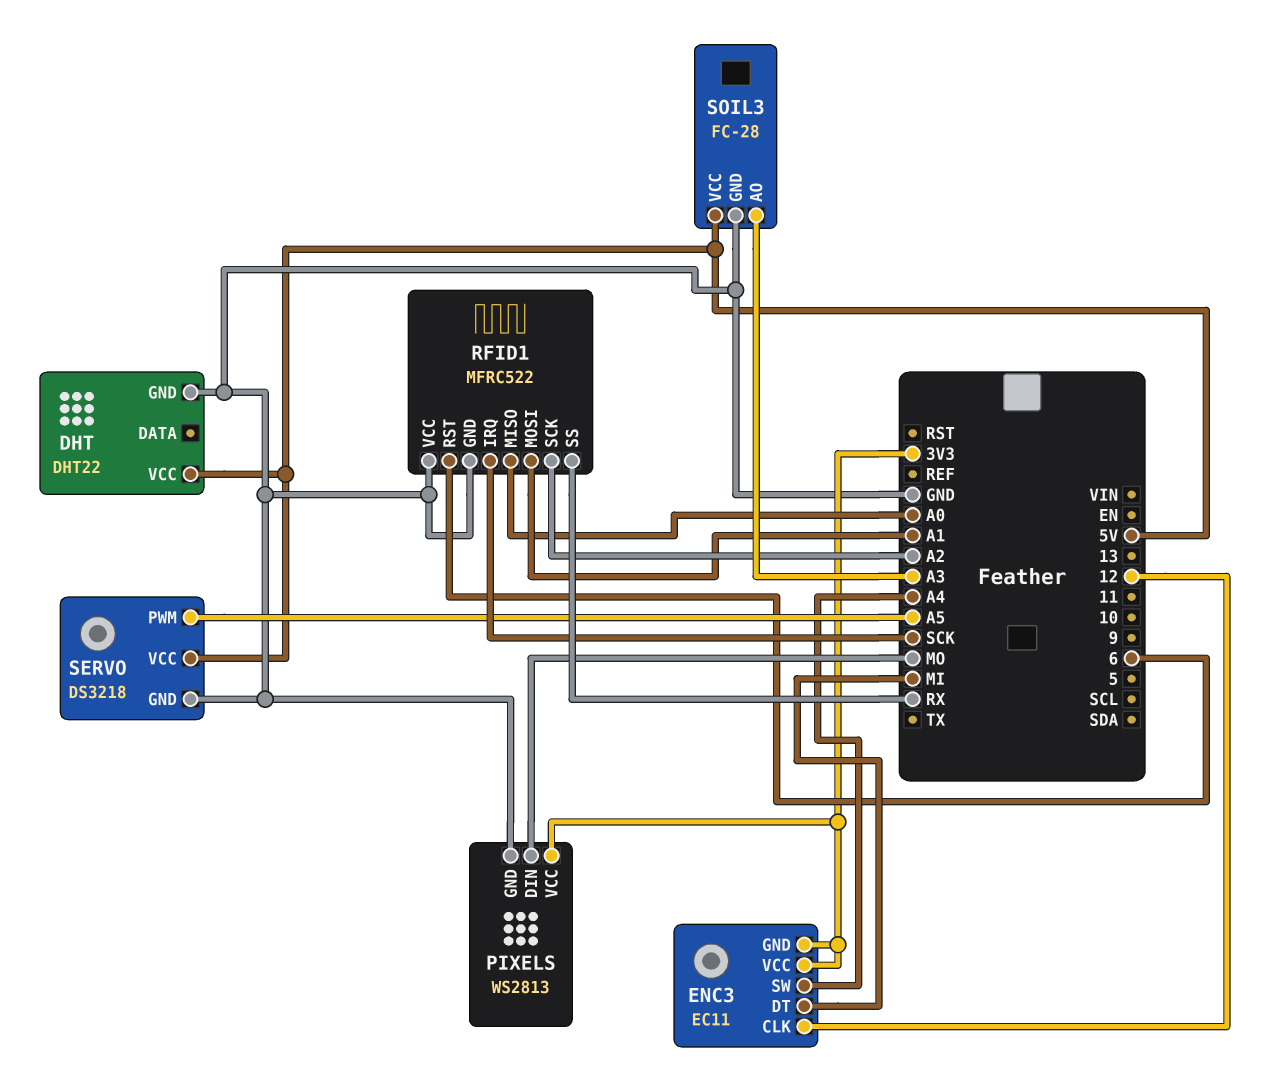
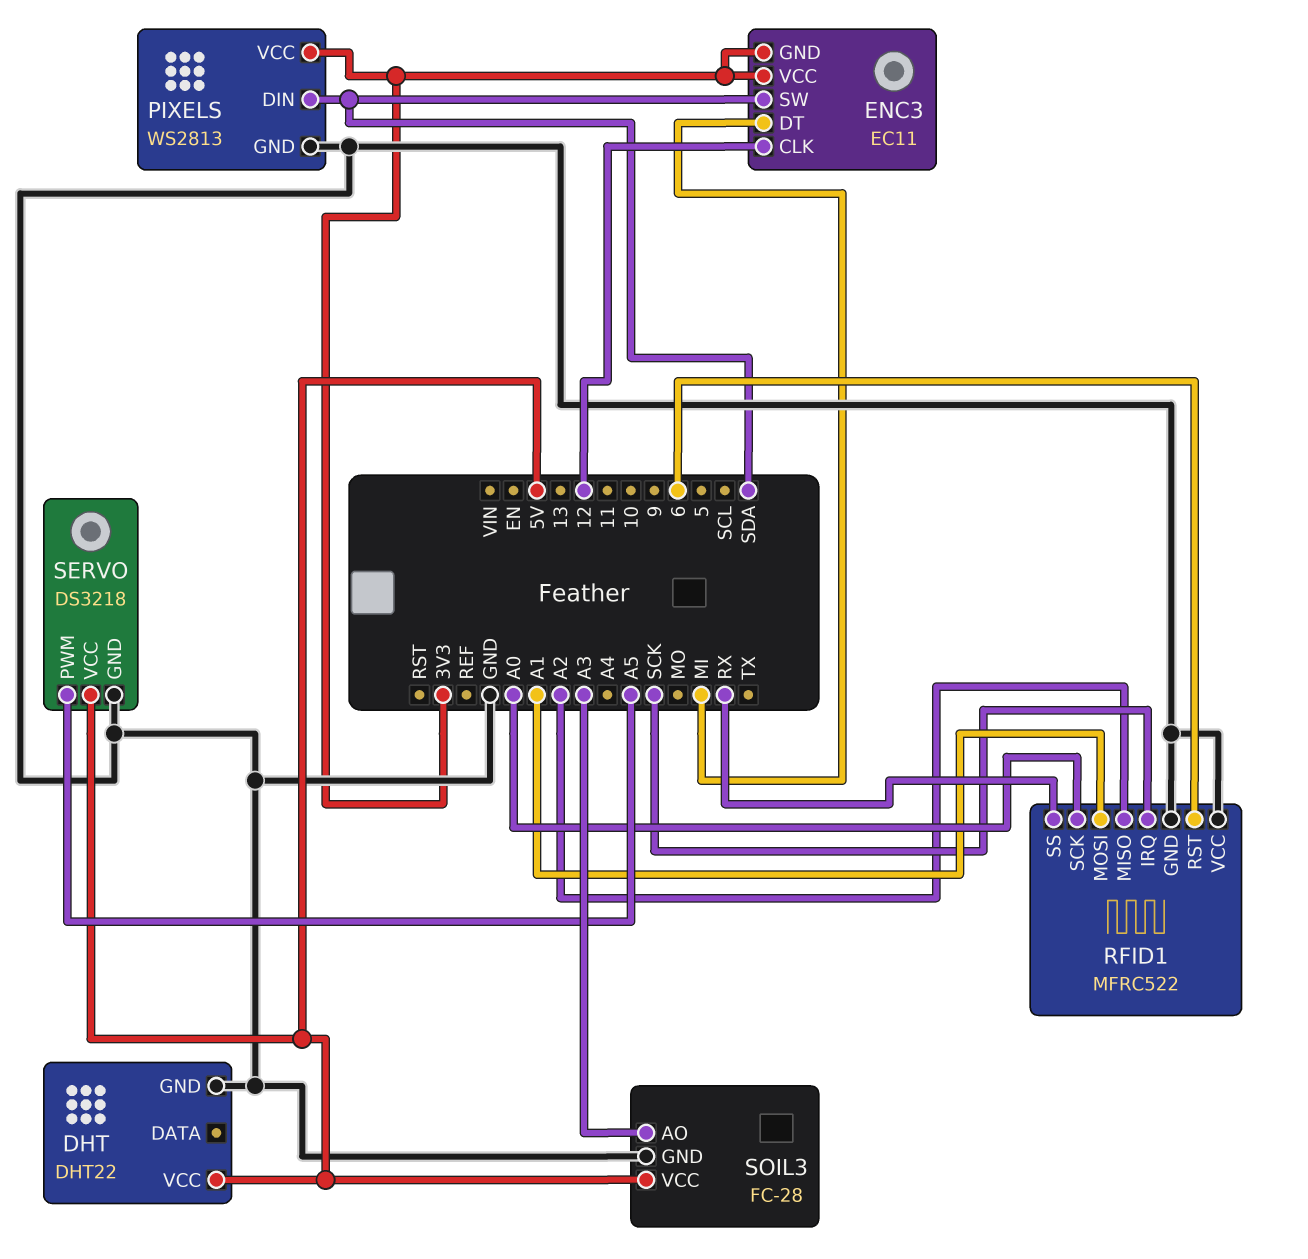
ENC3 pin SW: A4 -> SDA
PIXELS pin DIN: MO -> SDA
RFID1 pin MISO: A0 -> A2
RFID1 pin SCK: A2 -> A0

